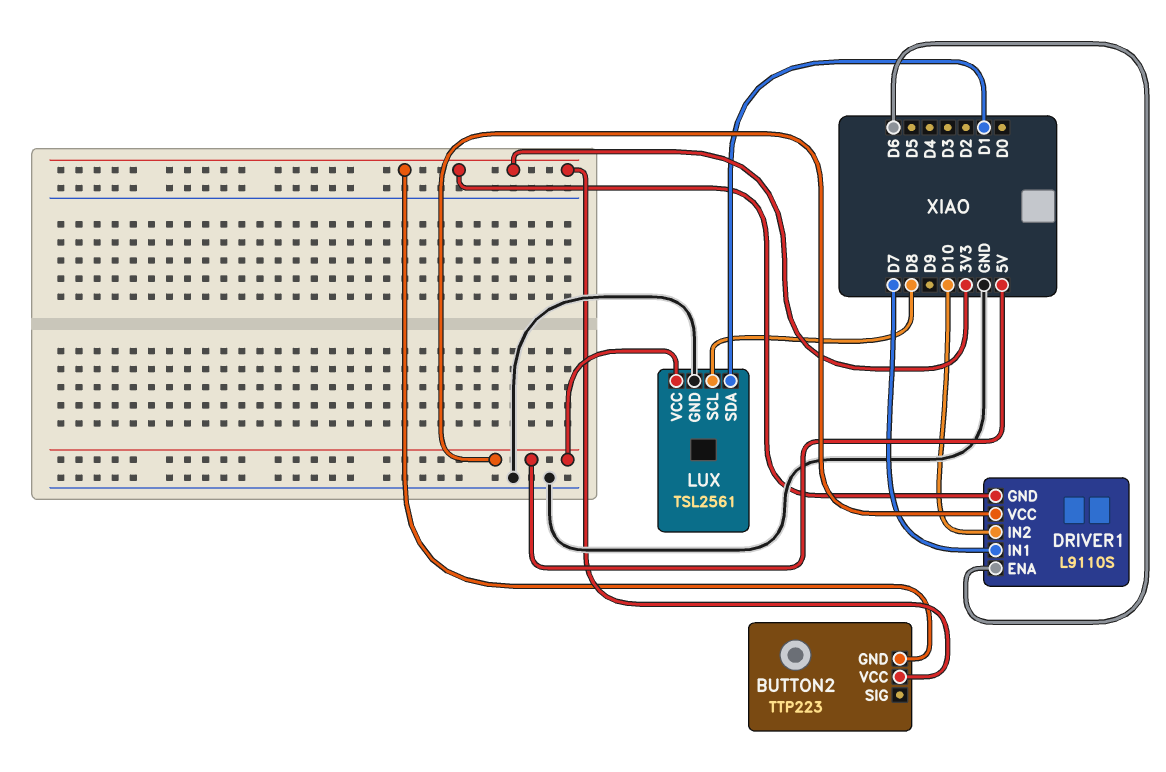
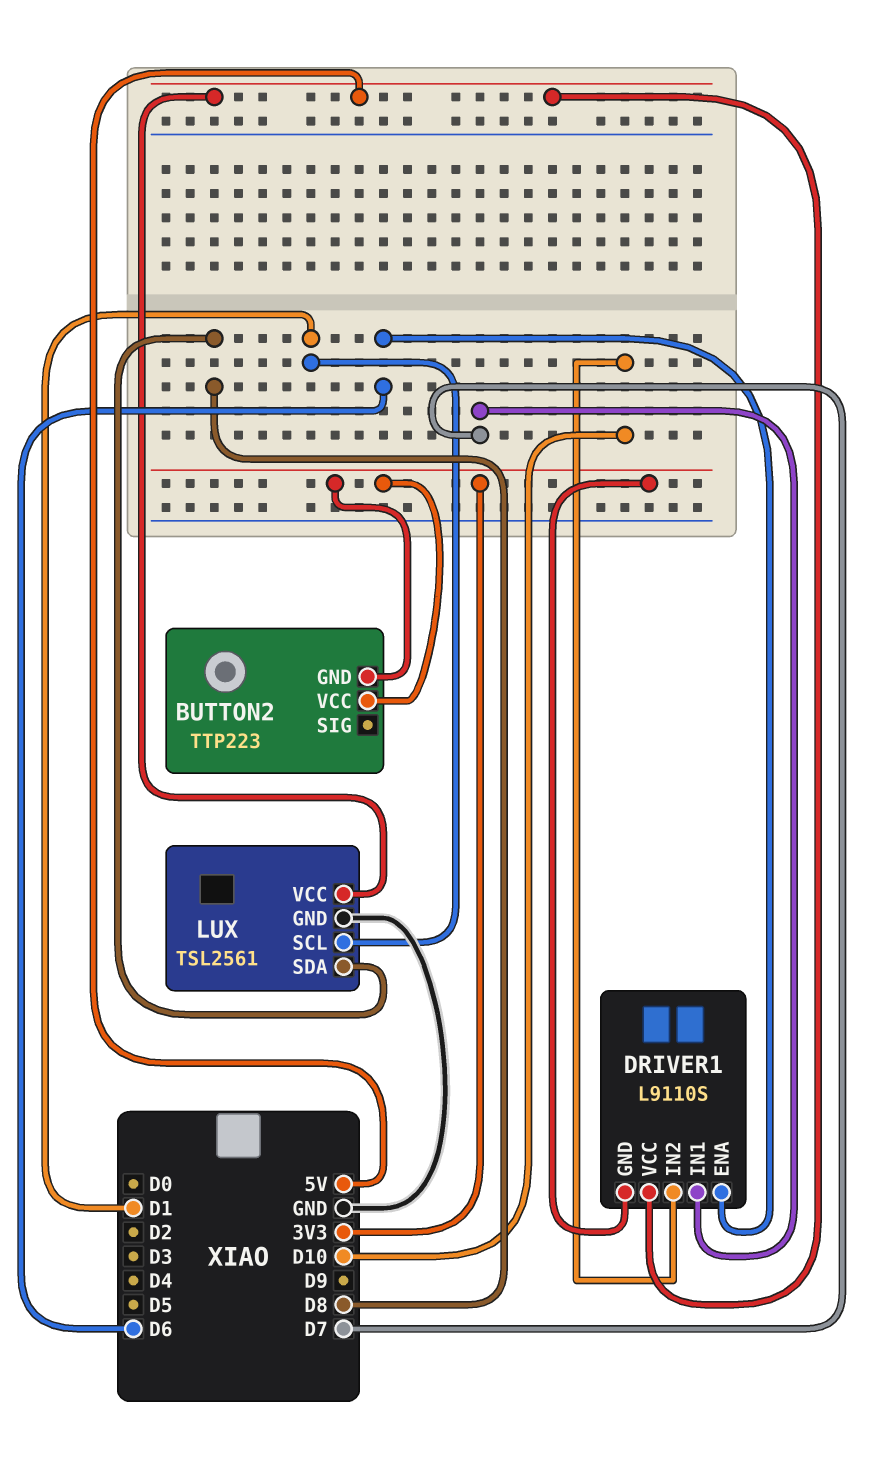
LUX pin SCL: D8 -> D1
LUX pin SDA: D1 -> D8

